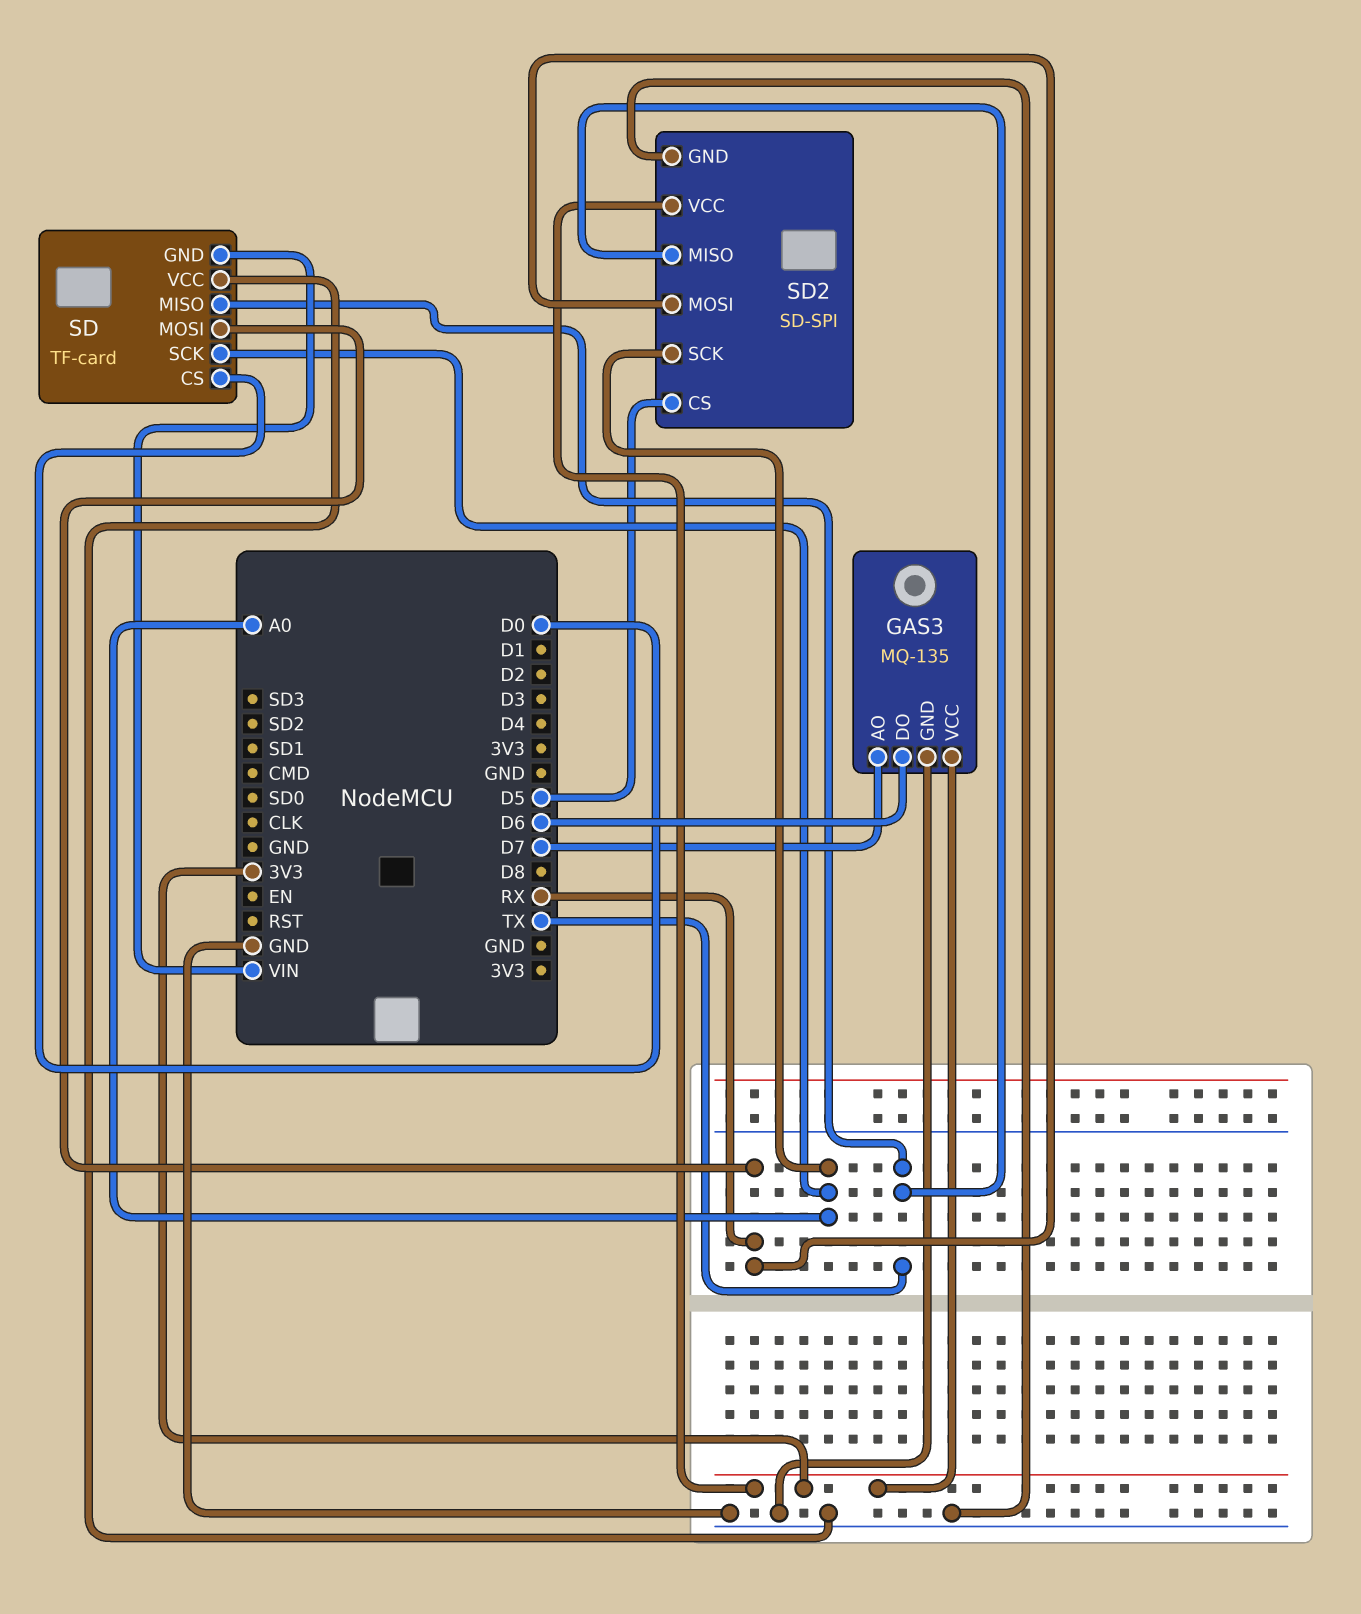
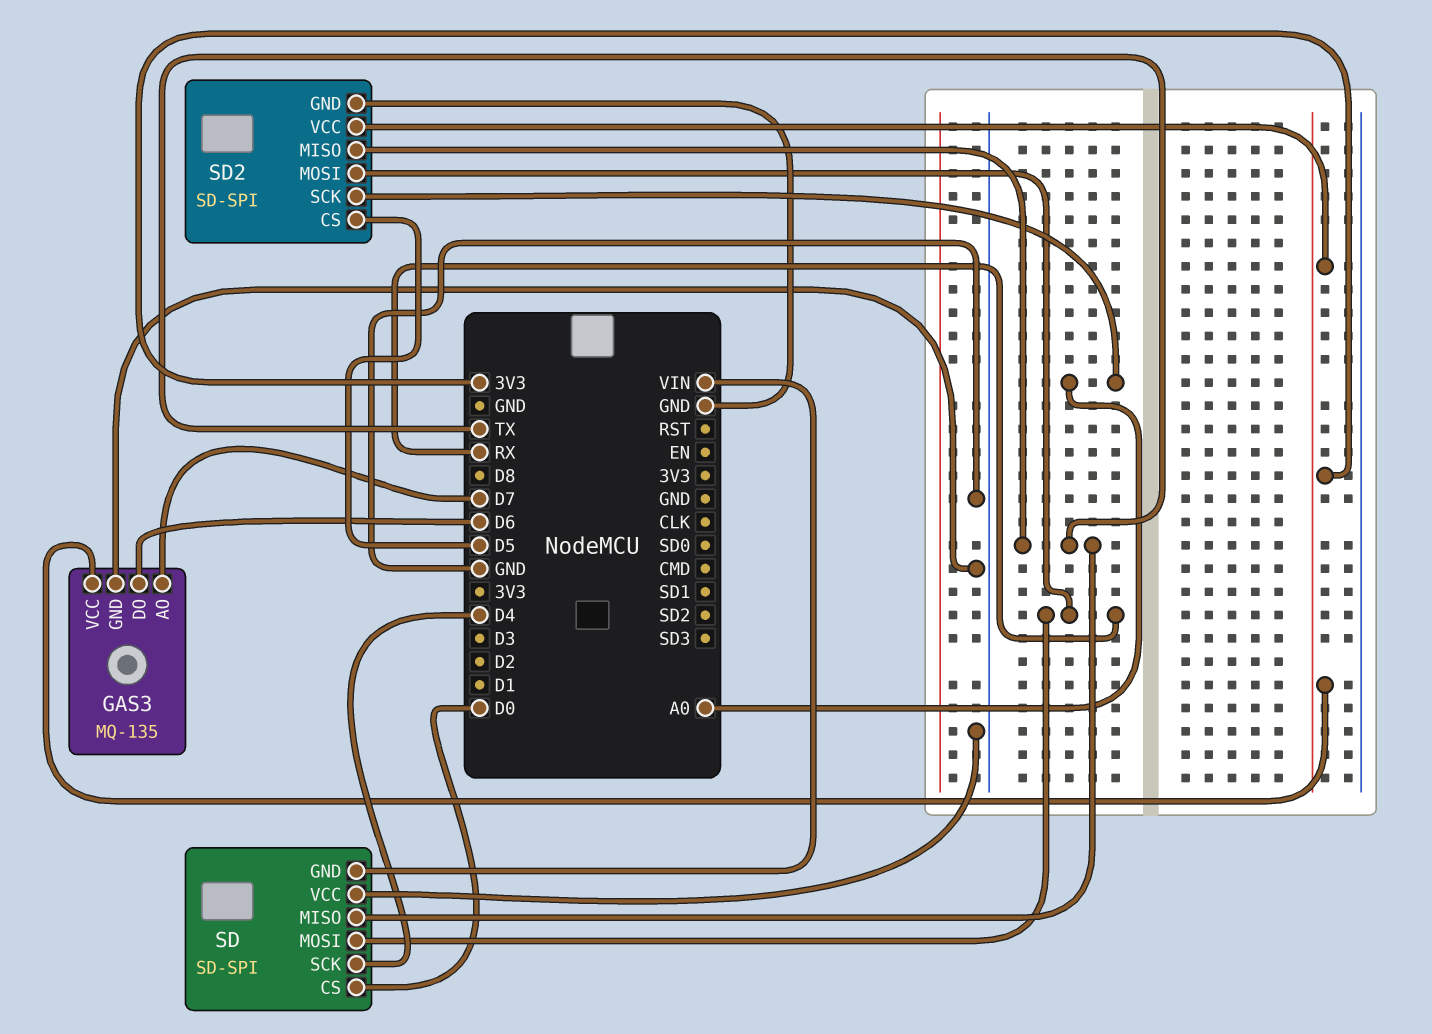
SD: TF-card -> SD-SPI
SD pin SCK: A0 -> D4

